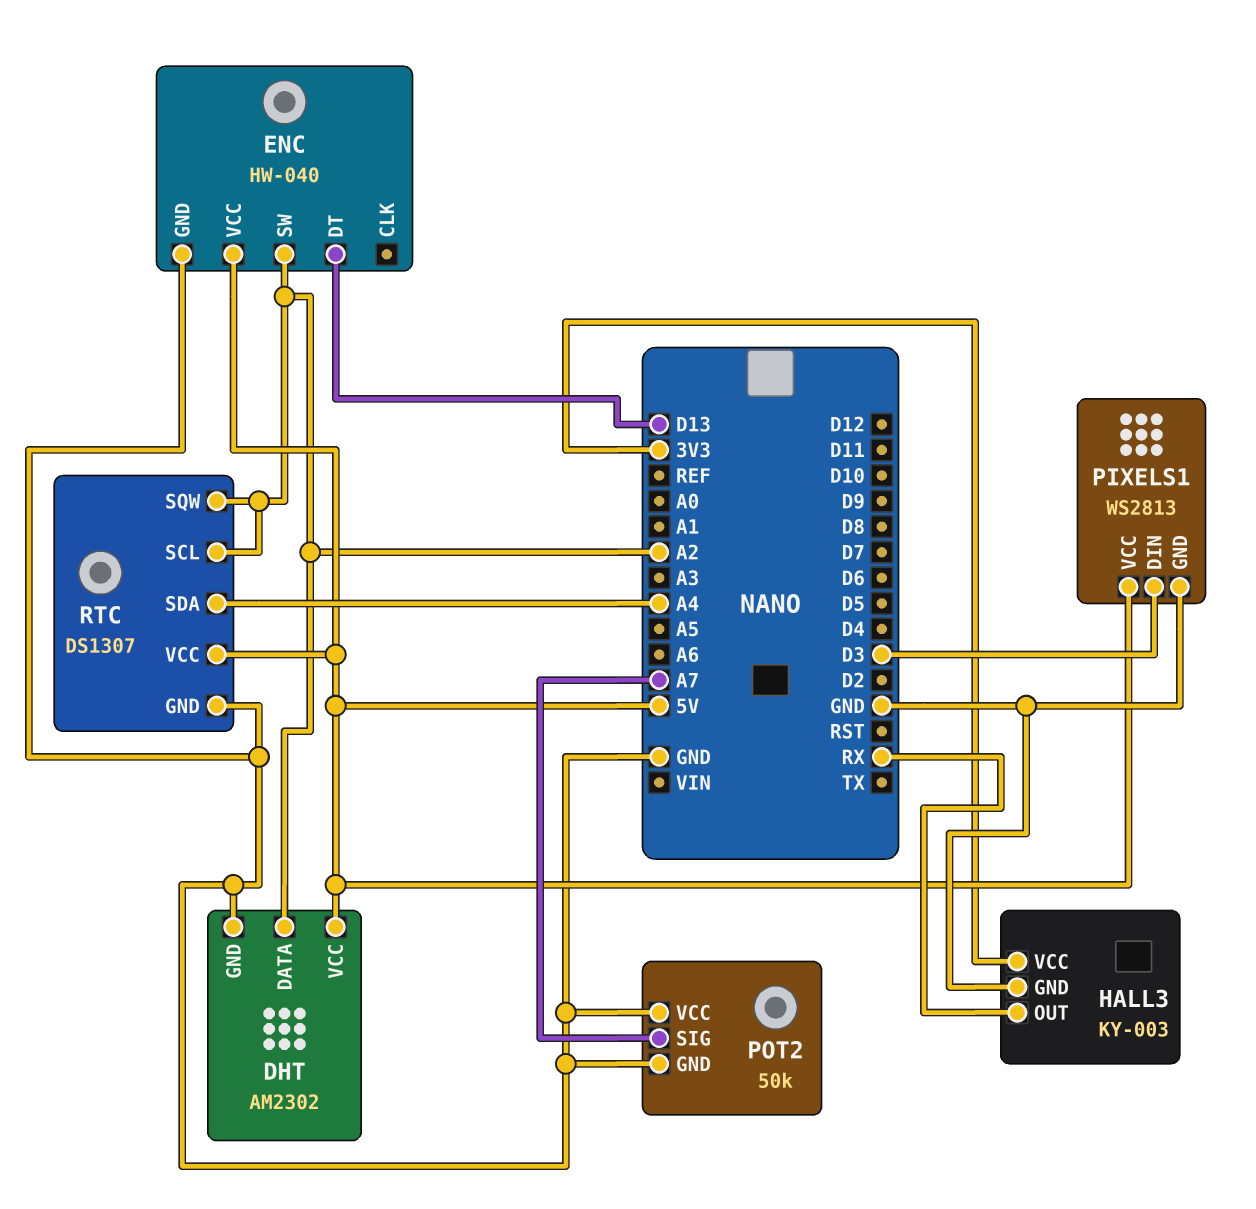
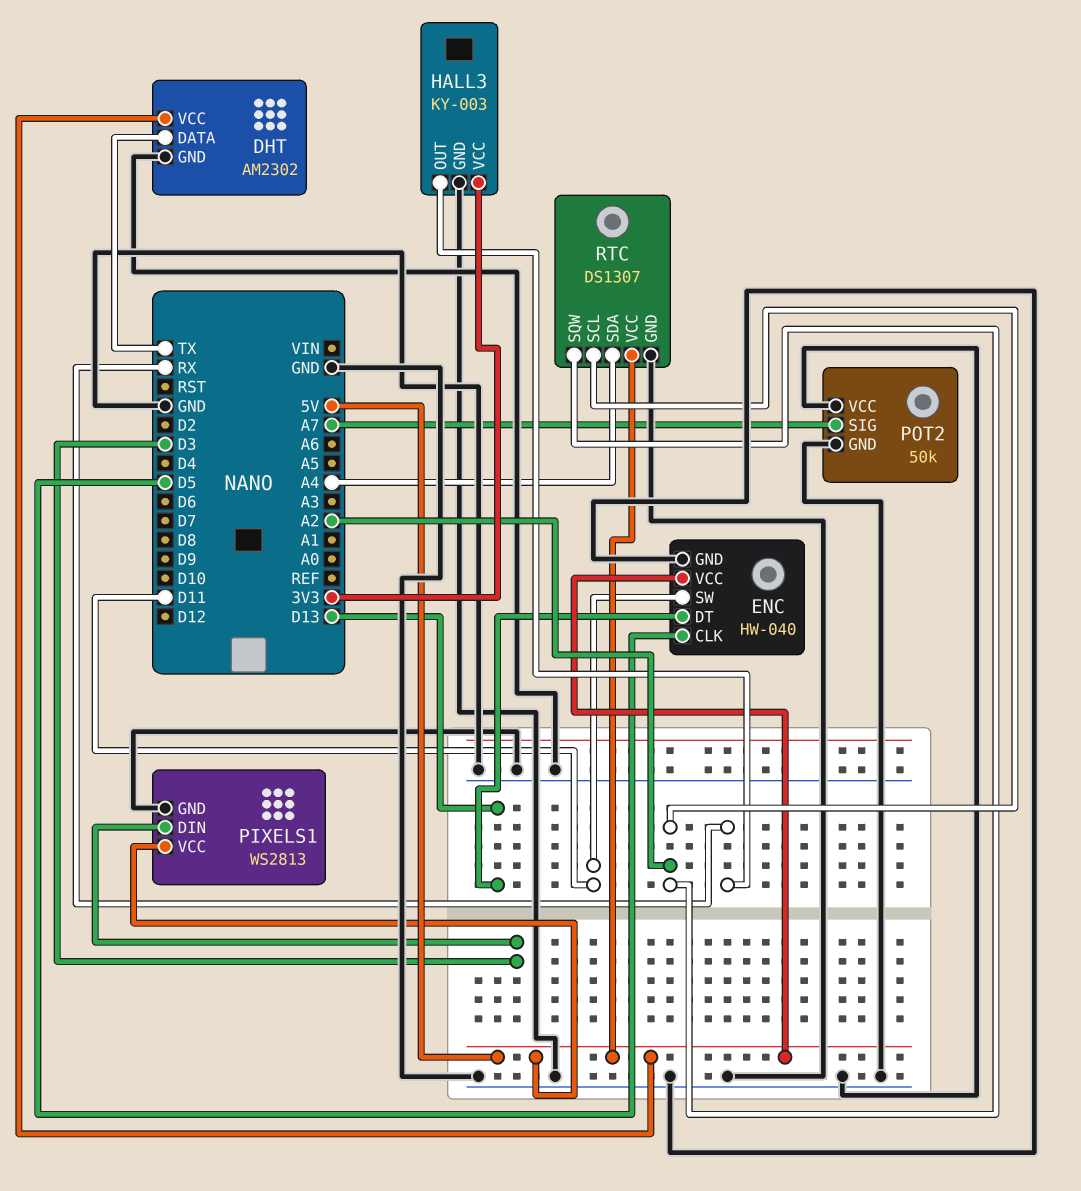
DHT pin DATA: A2 -> TX
ENC pin CLK: none -> D5
ENC pin SW: A2 -> D11

